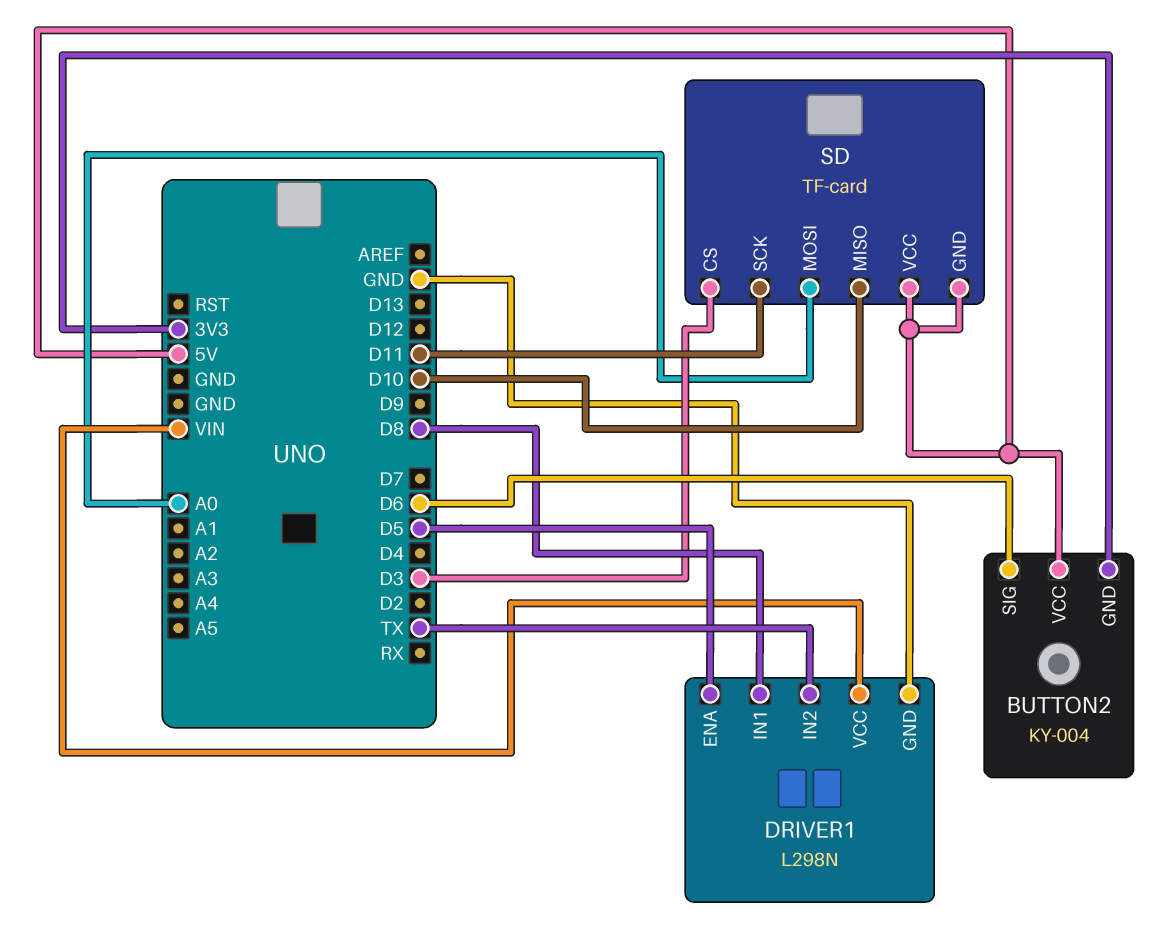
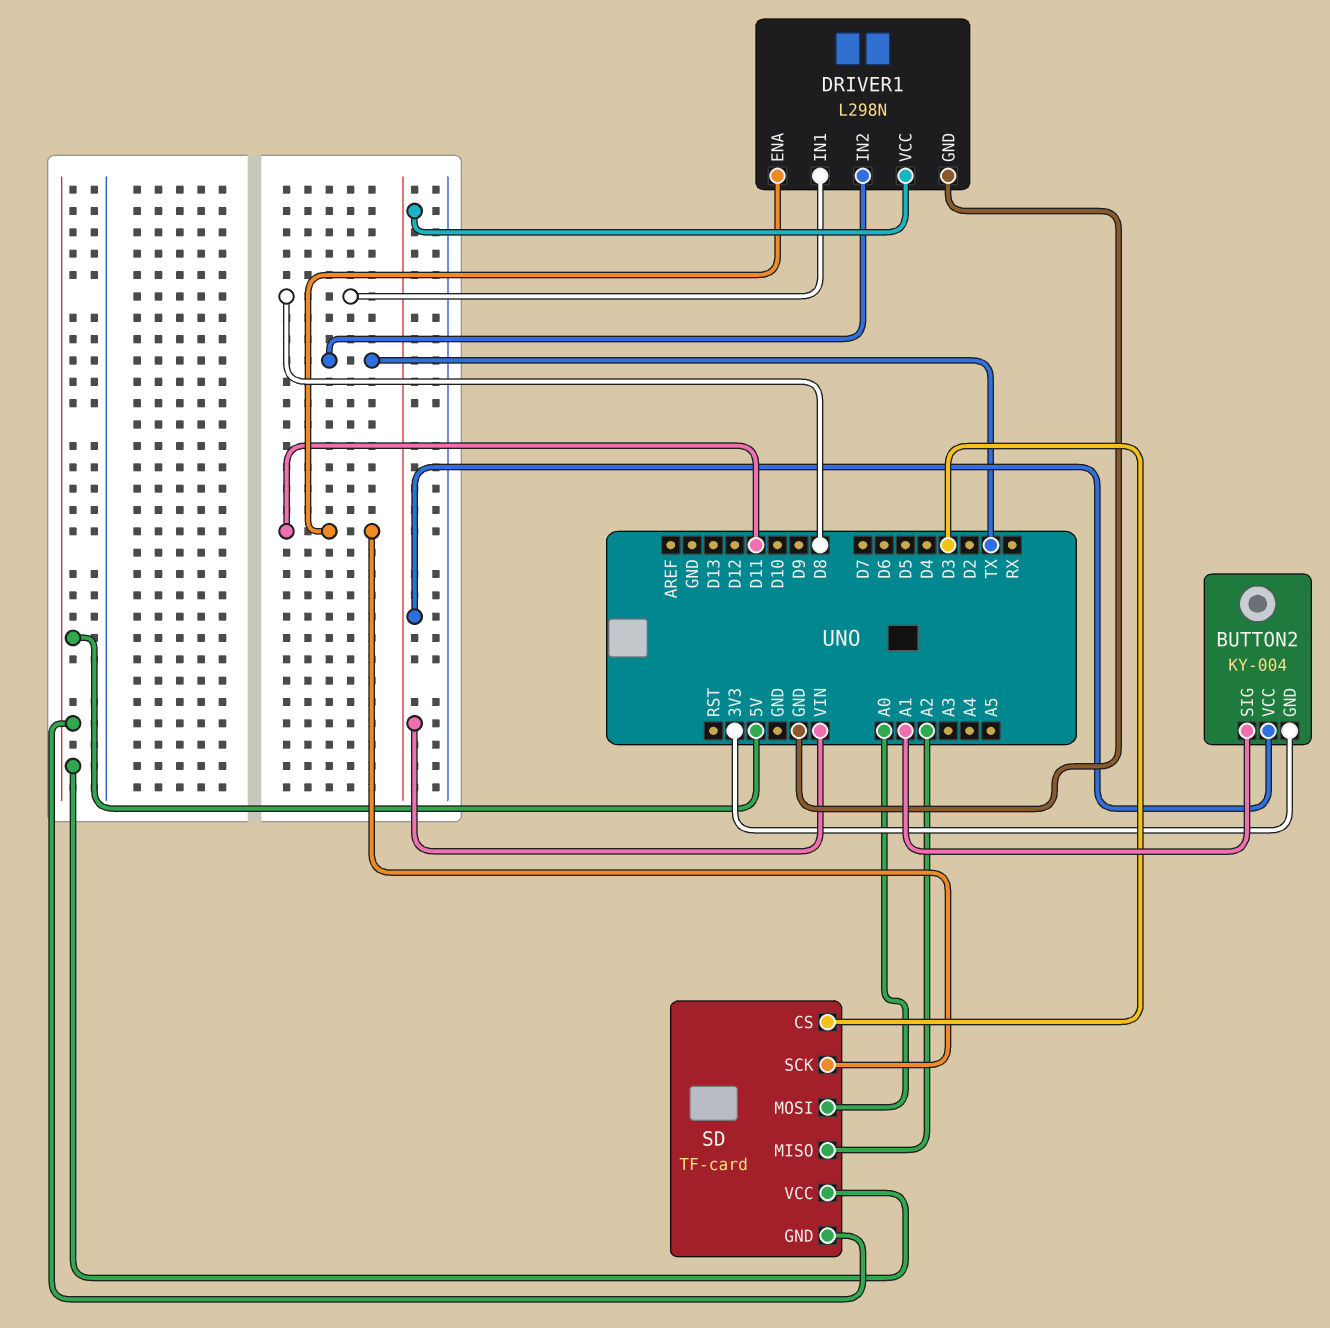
BUTTON2 pin SIG: D6 -> A1
BUTTON2 pin VCC: 5V -> VIN
DRIVER1 pin ENA: D5 -> D11
SD pin MISO: D10 -> A2

